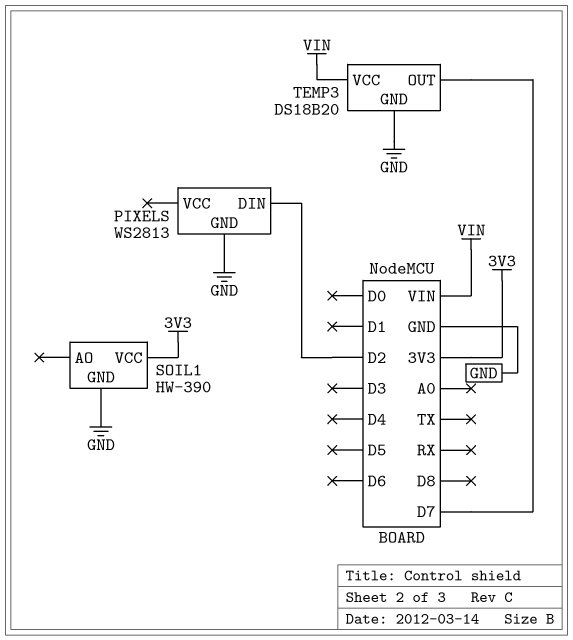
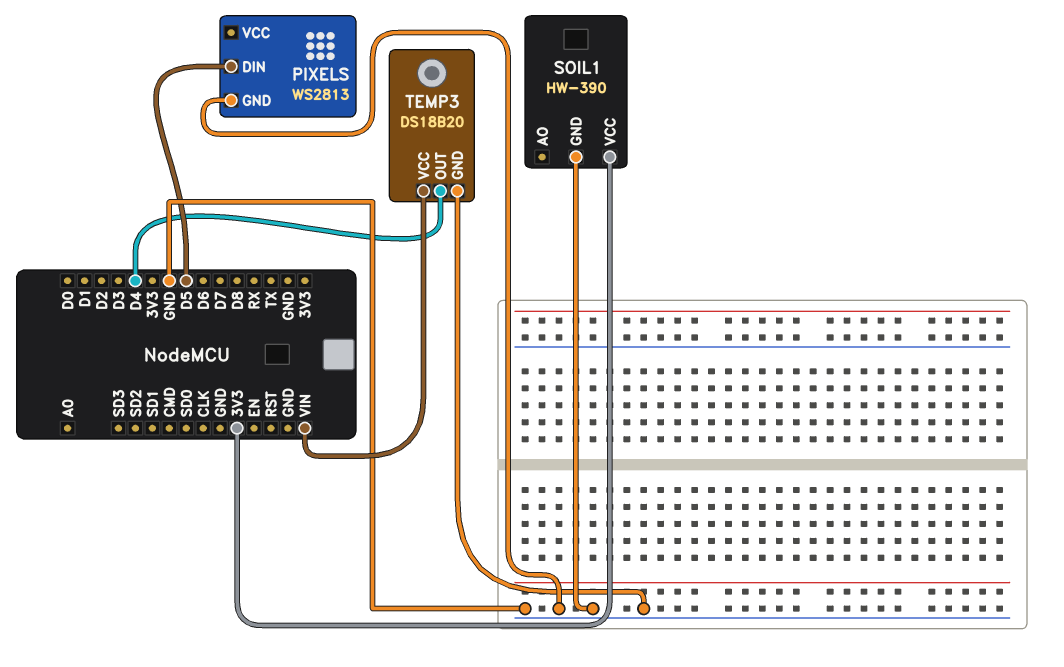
PIXELS pin DIN: D2 -> D5
TEMP3 pin OUT: D7 -> D4

